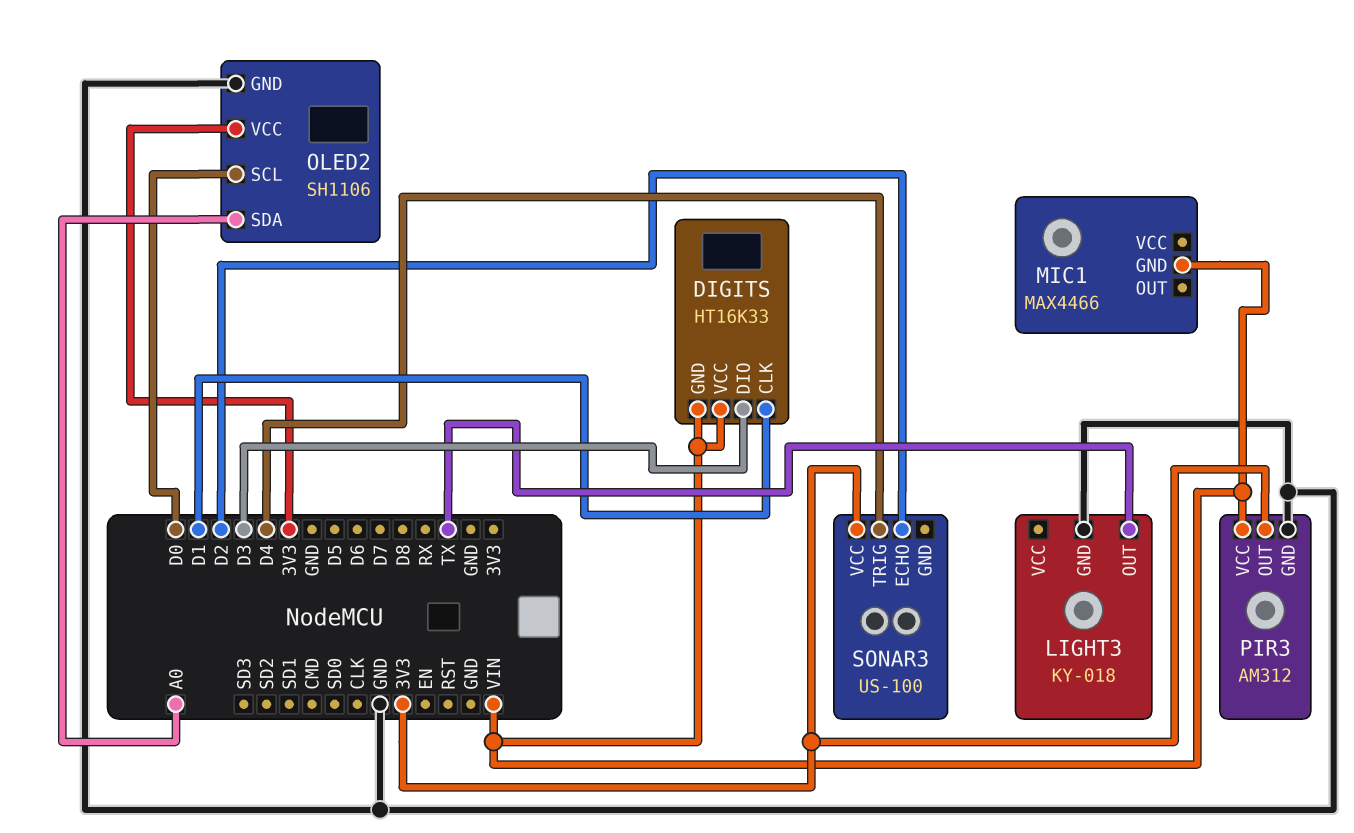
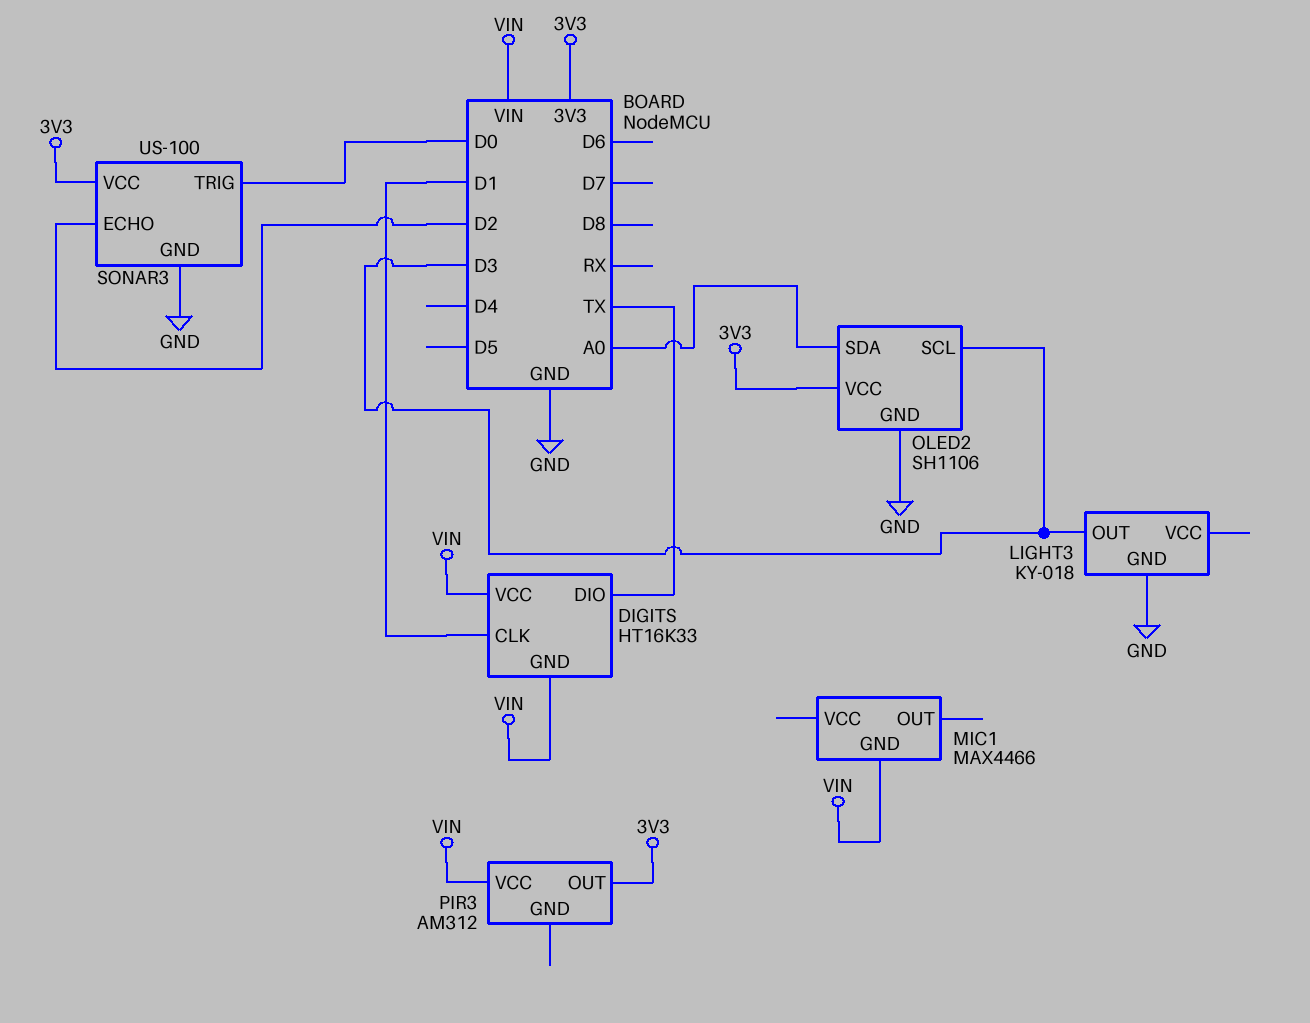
DIGITS pin DIO: D3 -> TX
LIGHT3 pin OUT: TX -> D3
OLED2 pin SCL: D0 -> D3
PIR3 pin GND: GND -> none
SONAR3 pin GND: none -> GND
SONAR3 pin TRIG: D4 -> D0

